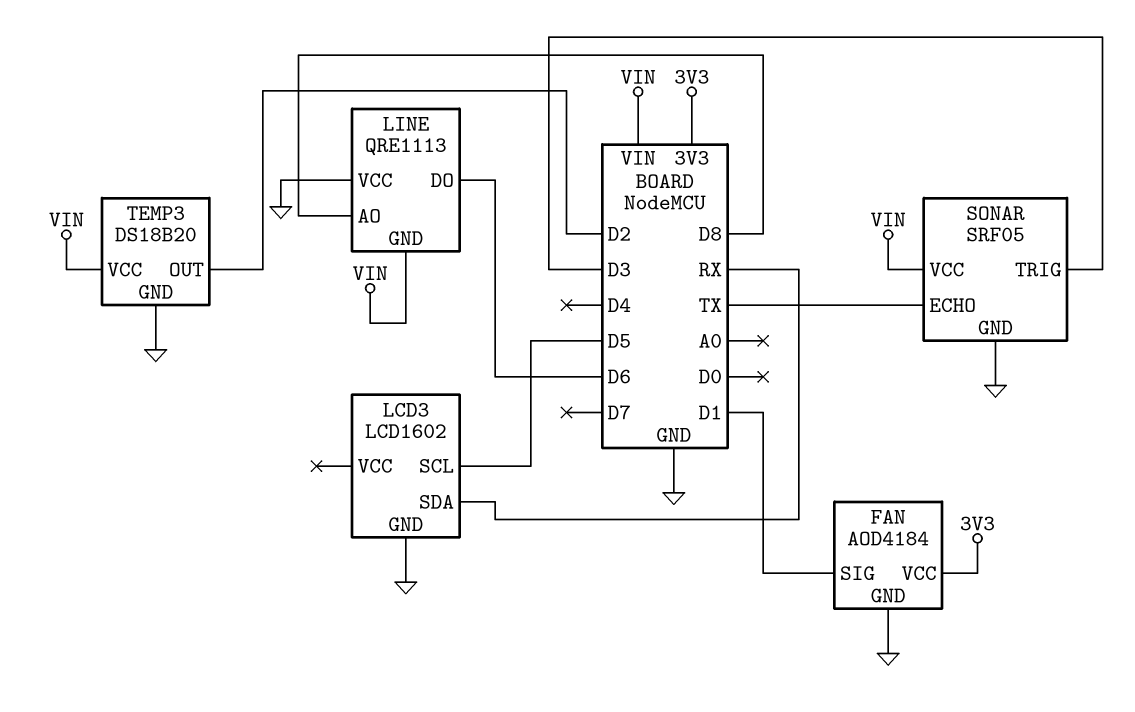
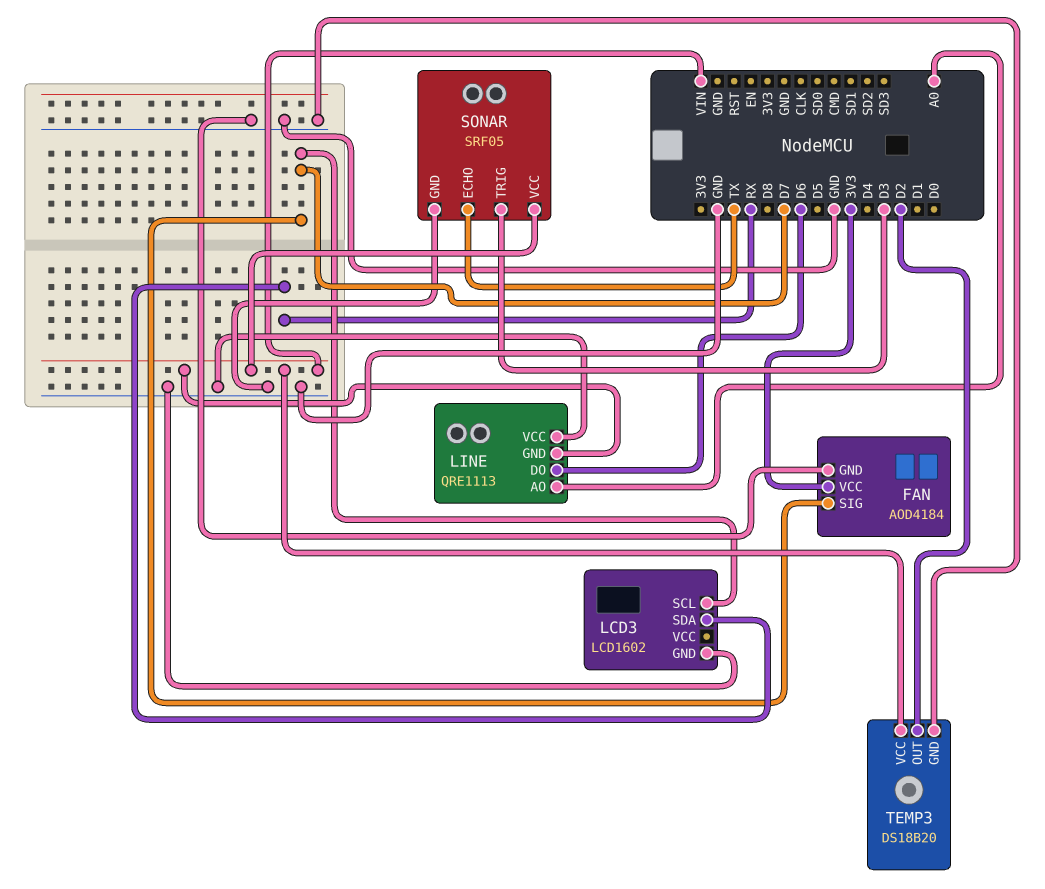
FAN pin SIG: D1 -> D7
LCD3 pin SCL: D5 -> D7
LINE pin AO: D8 -> A0

